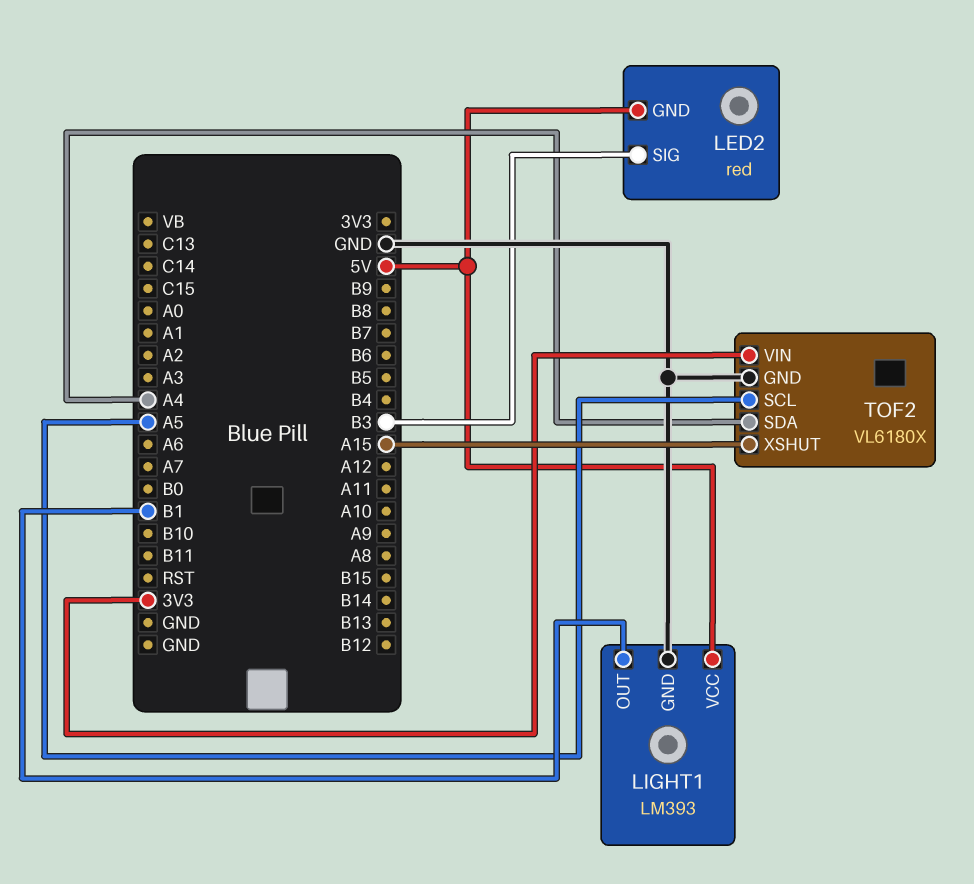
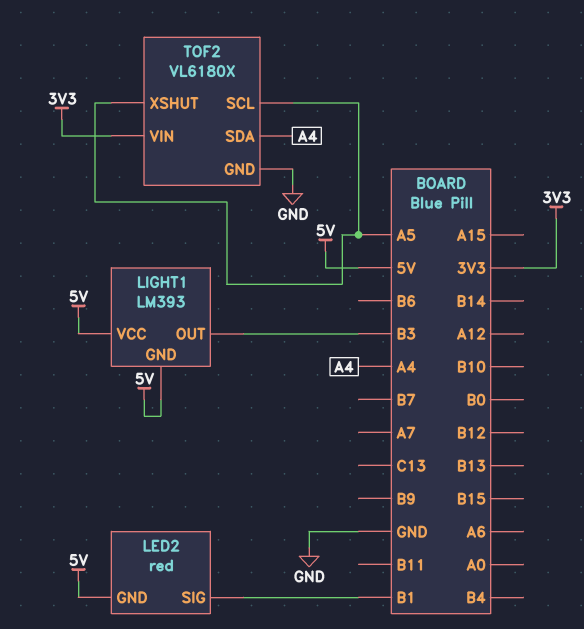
LED2 pin SIG: B3 -> B1
LIGHT1 pin GND: GND -> 5V
LIGHT1 pin OUT: B1 -> B3
TOF2 pin XSHUT: A15 -> A5

